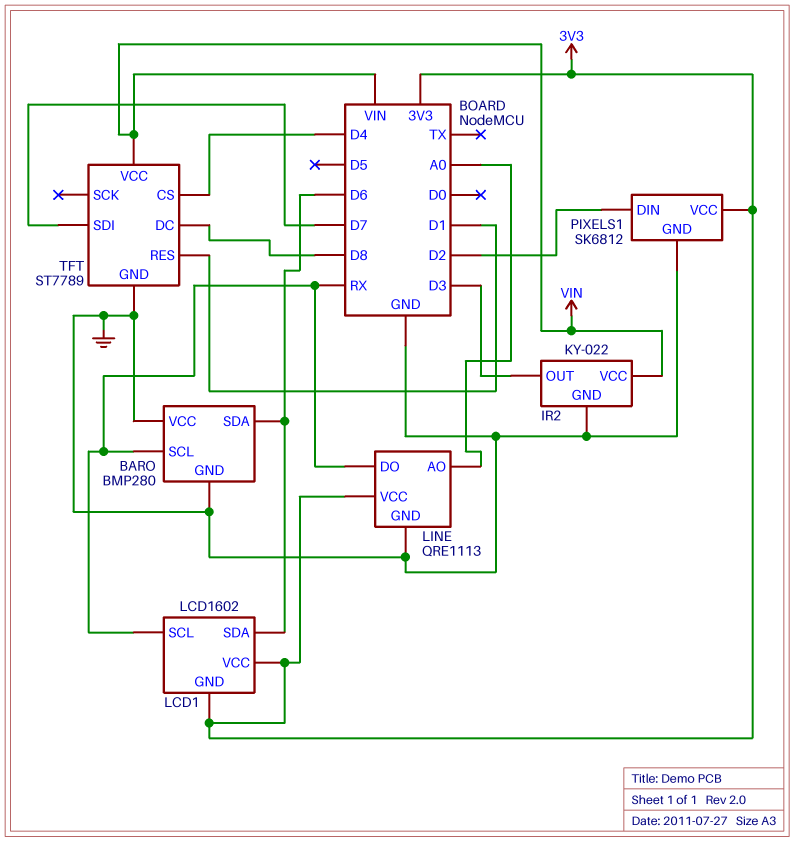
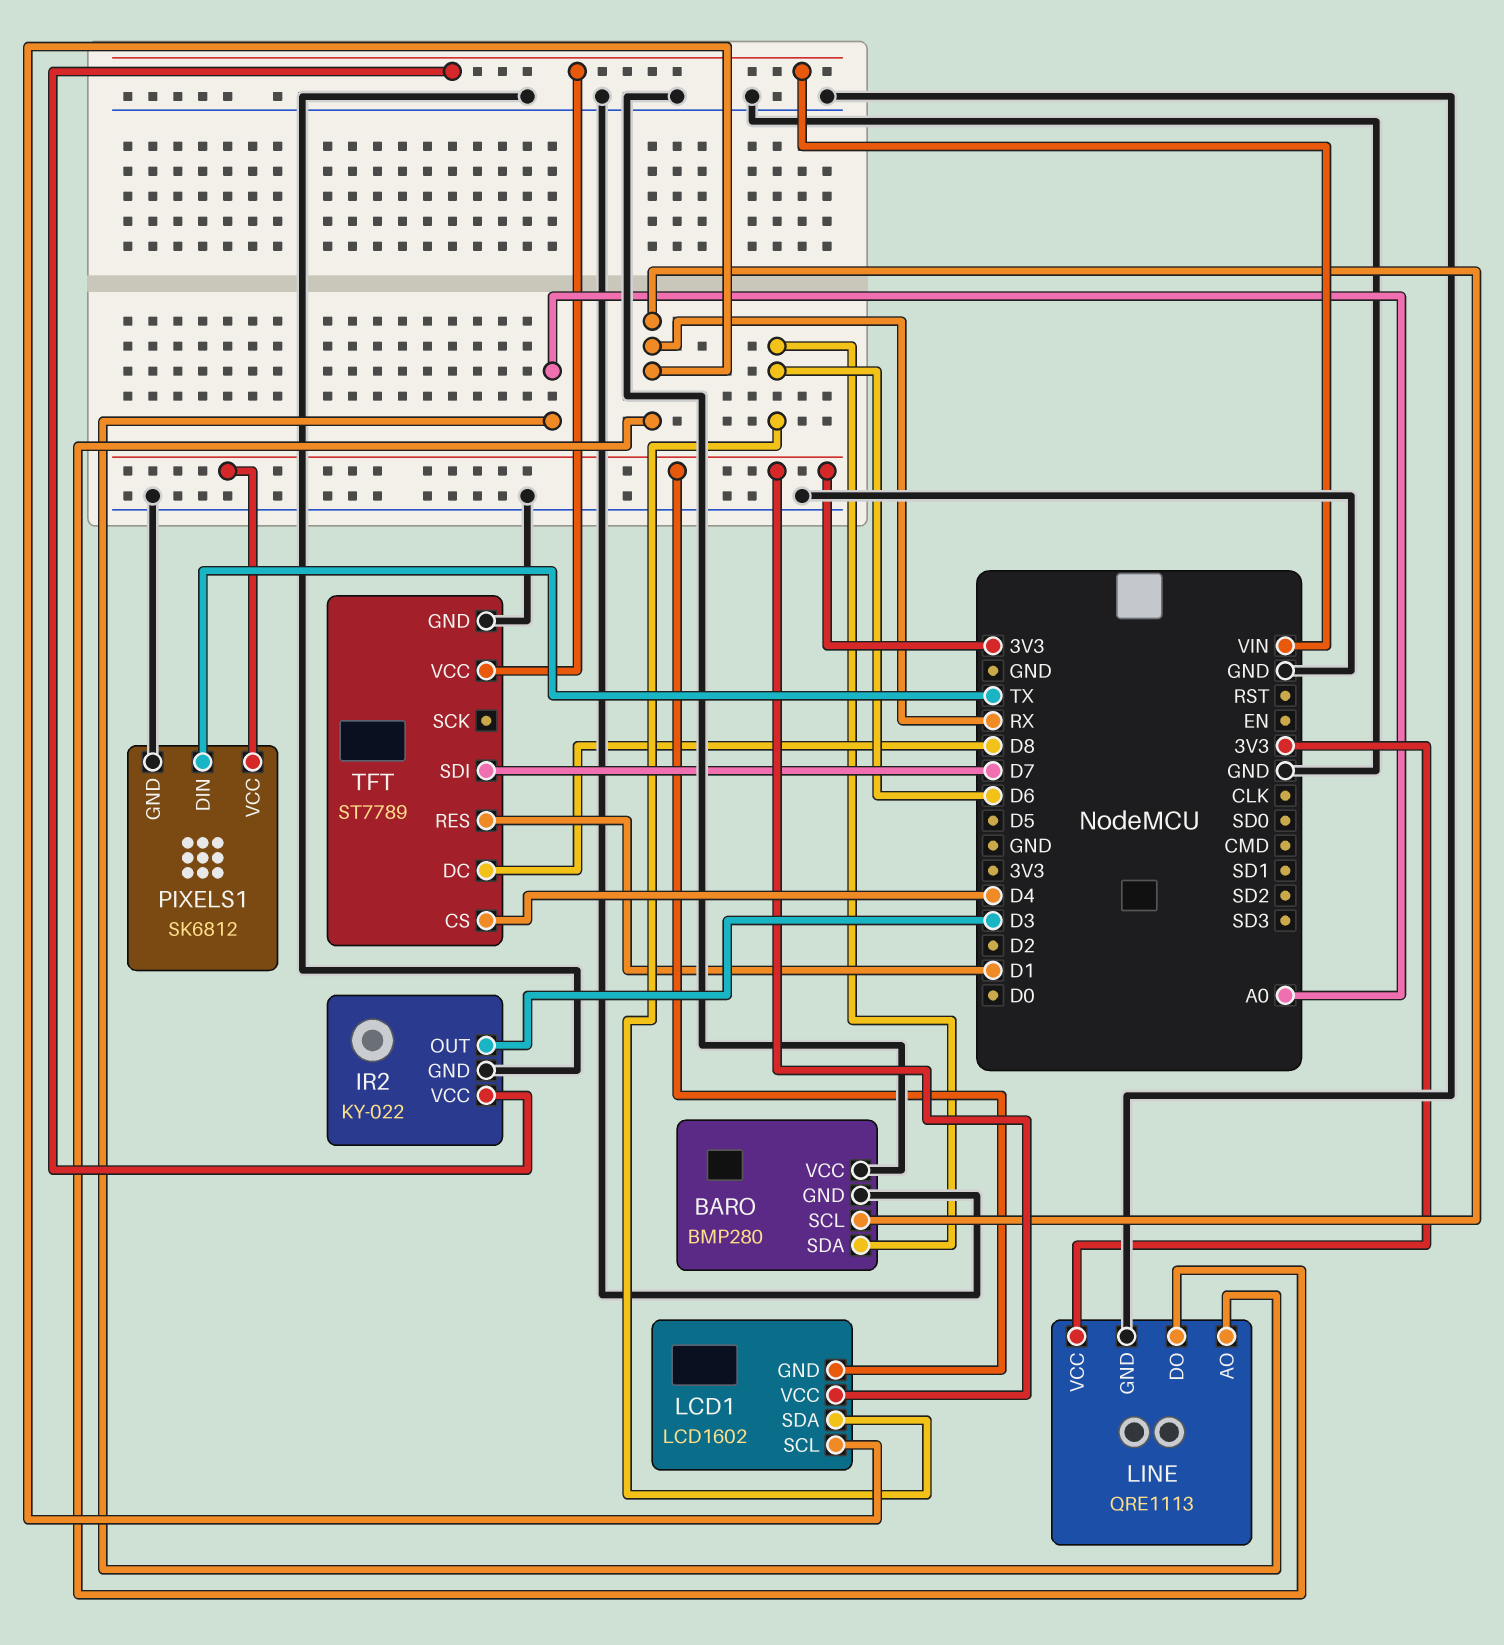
PIXELS1 pin DIN: D2 -> TX

